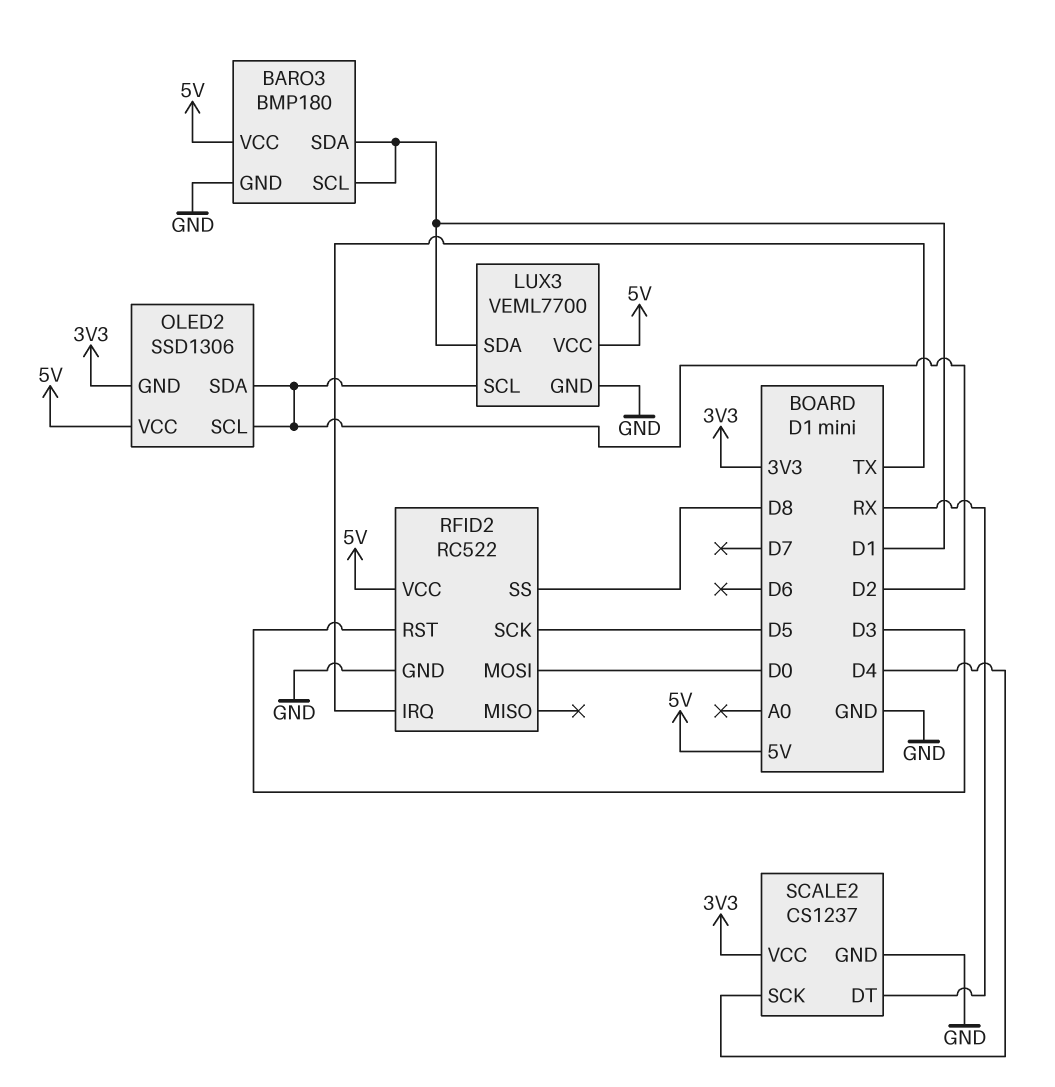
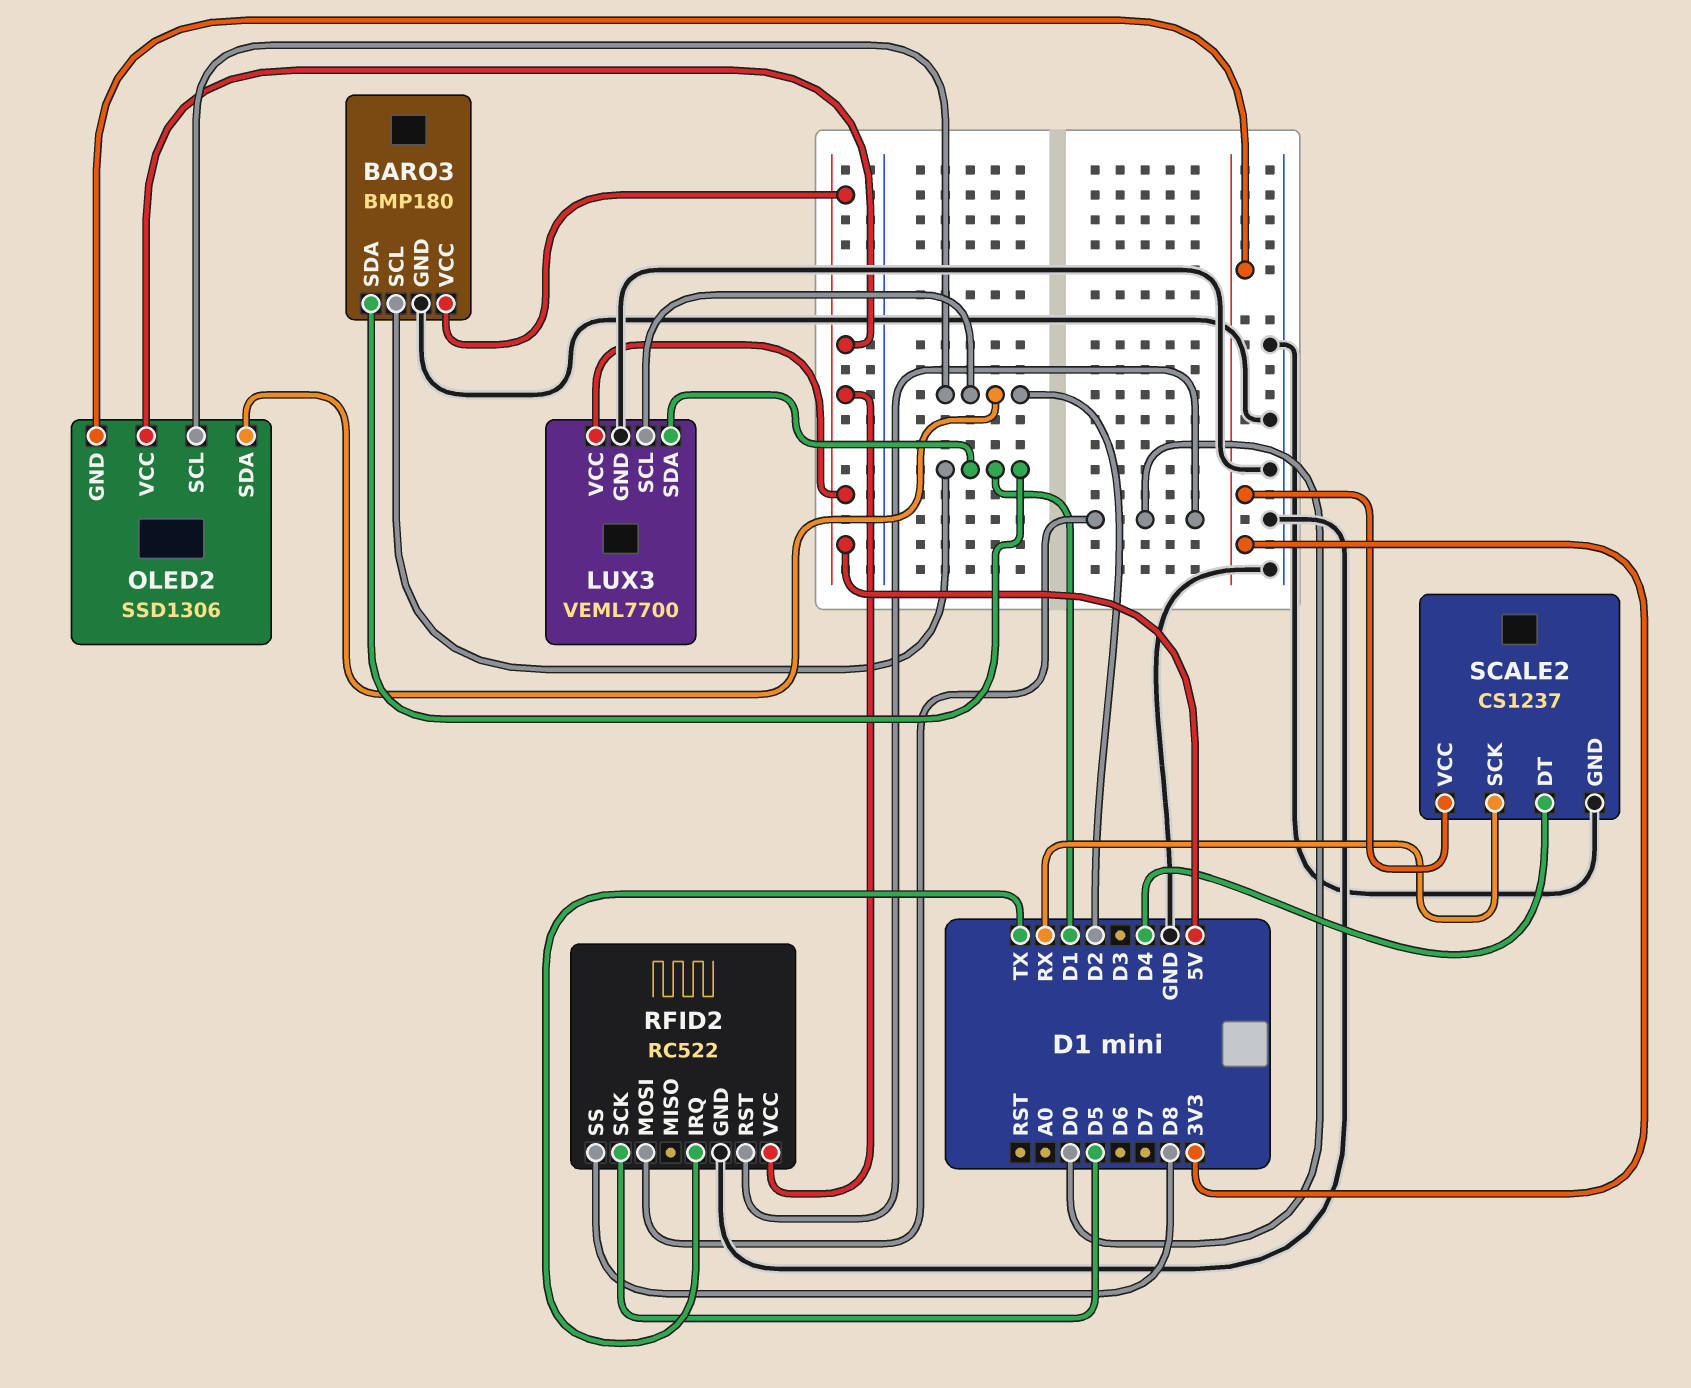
RFID2 pin RST: D3 -> D0
SCALE2 pin DT: RX -> D4
SCALE2 pin SCK: D4 -> RX

